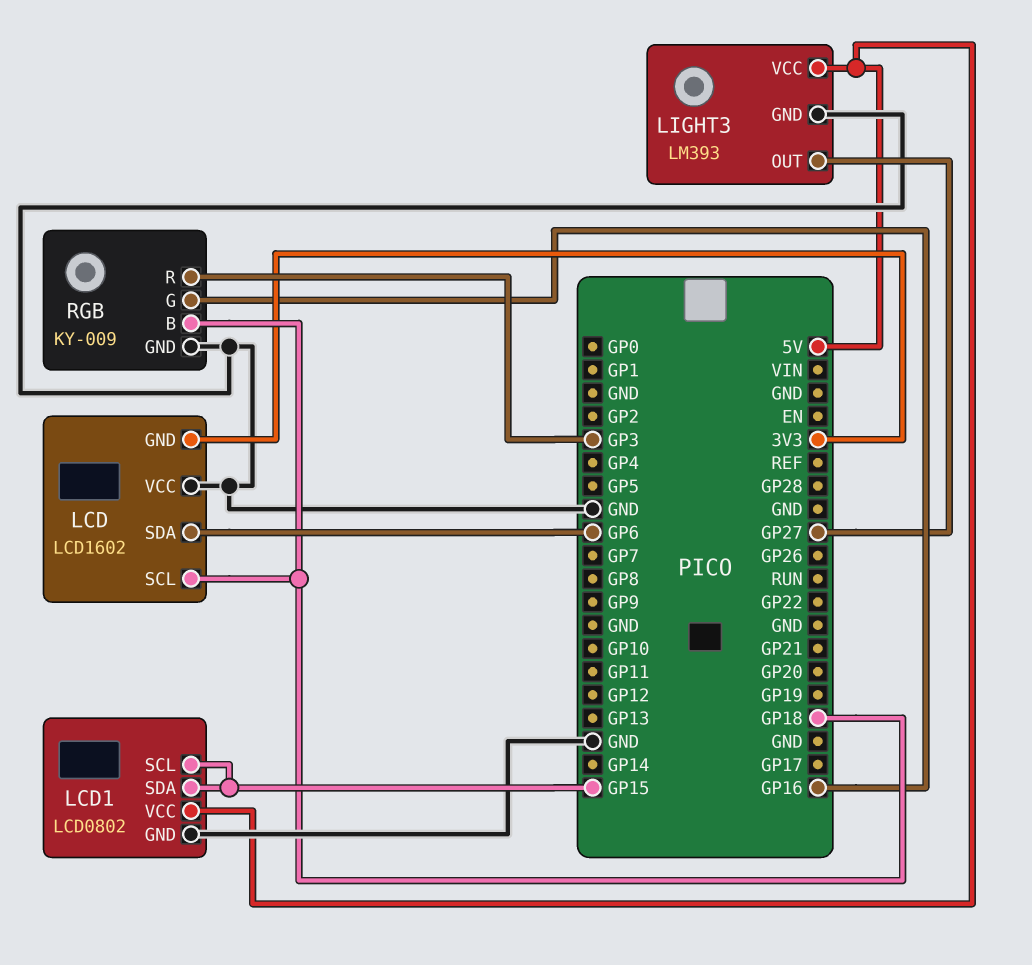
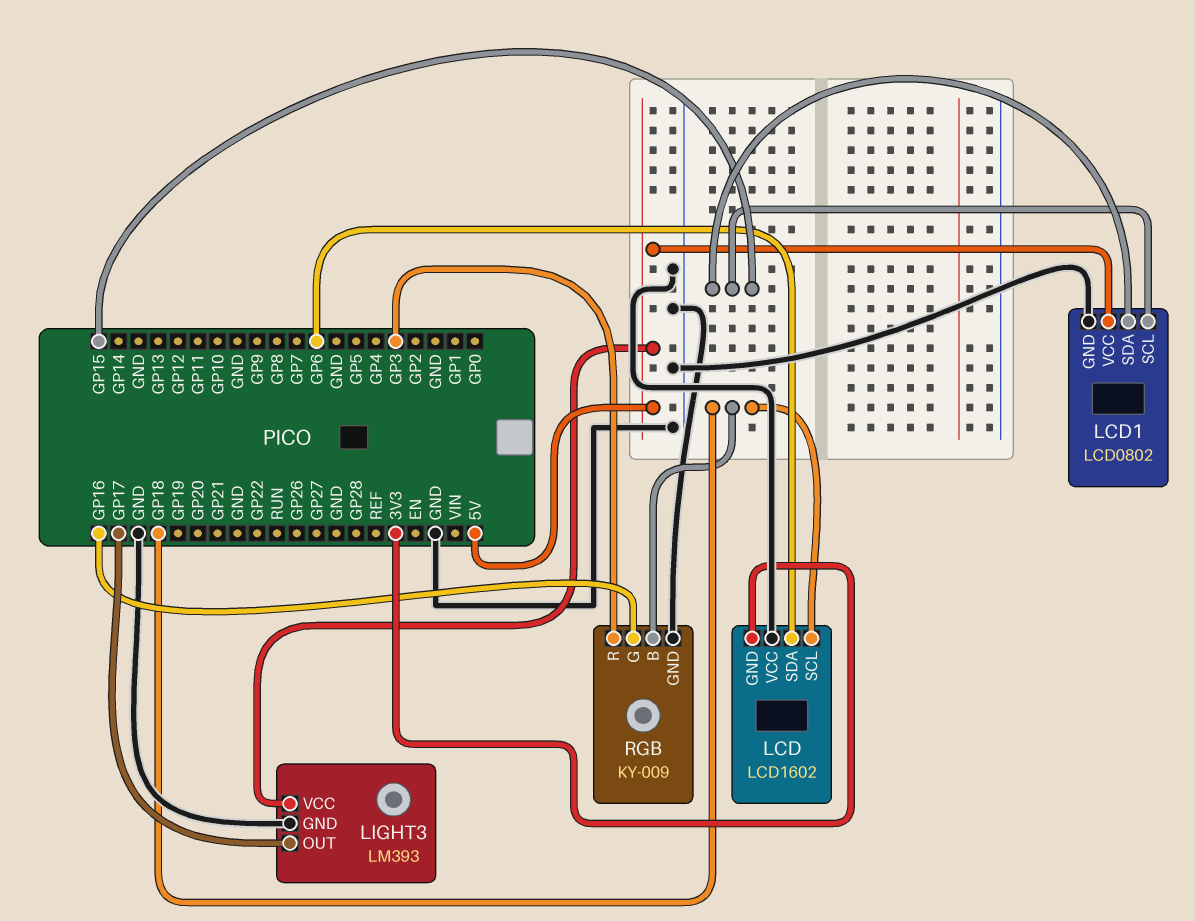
LIGHT3 pin OUT: GP27 -> GP17

